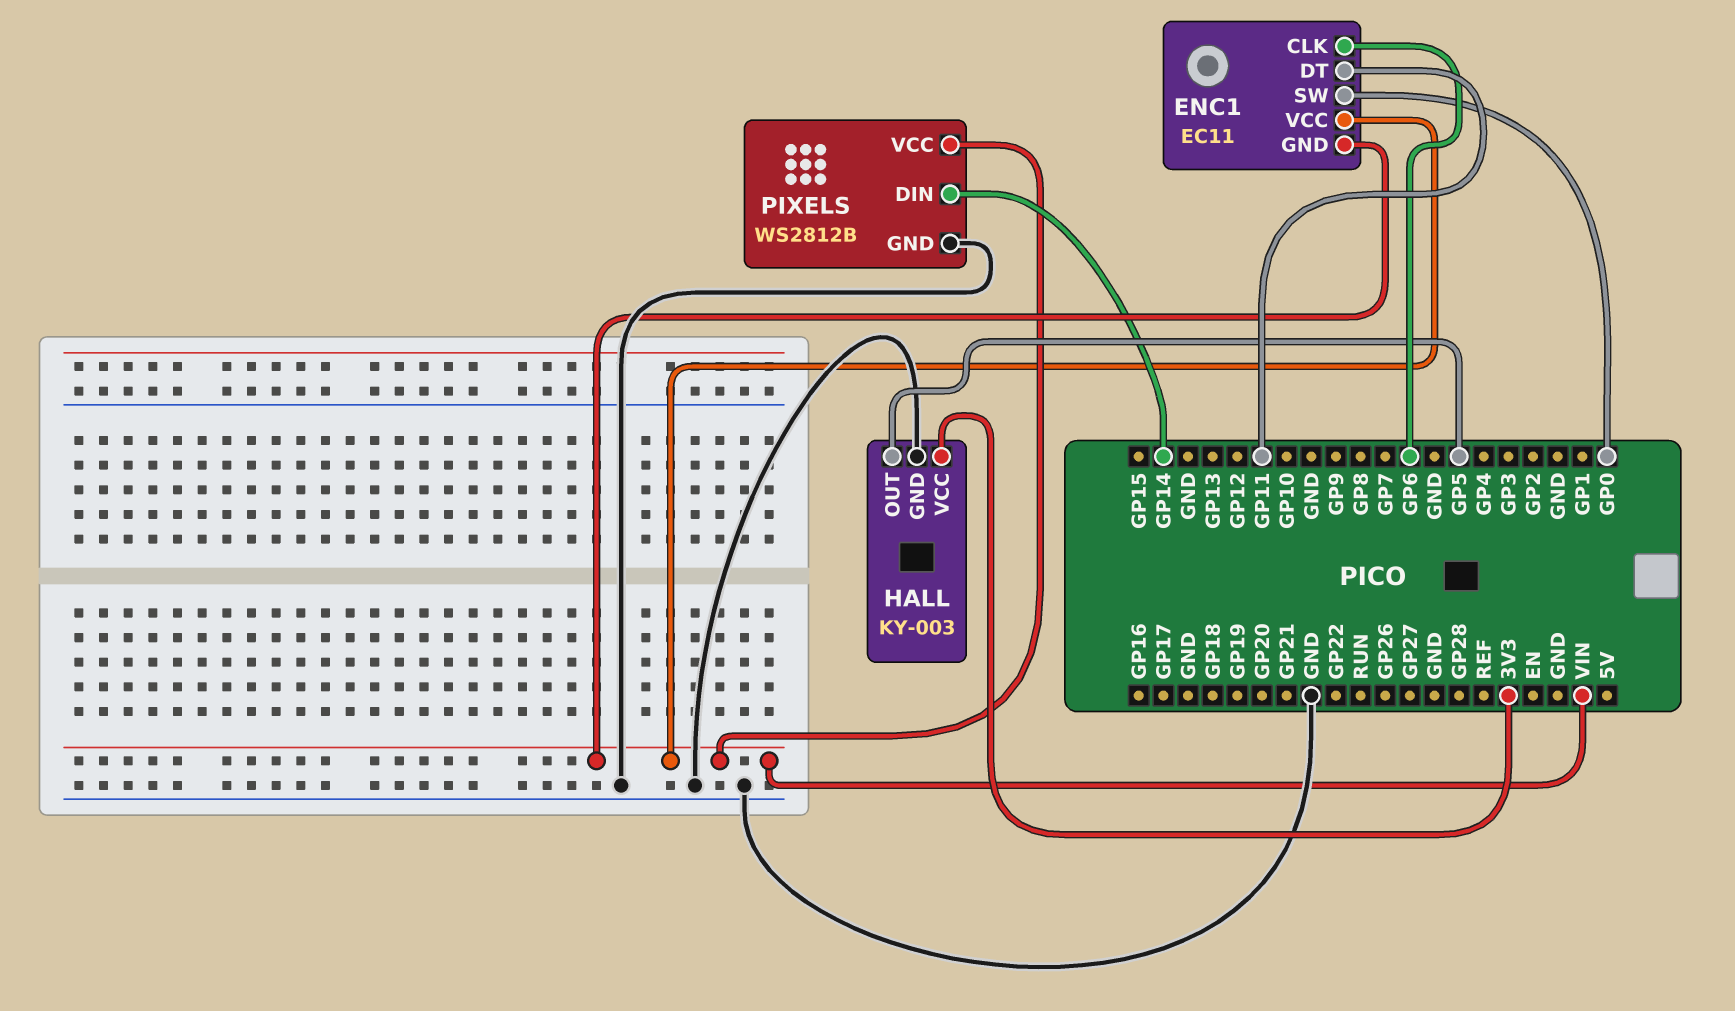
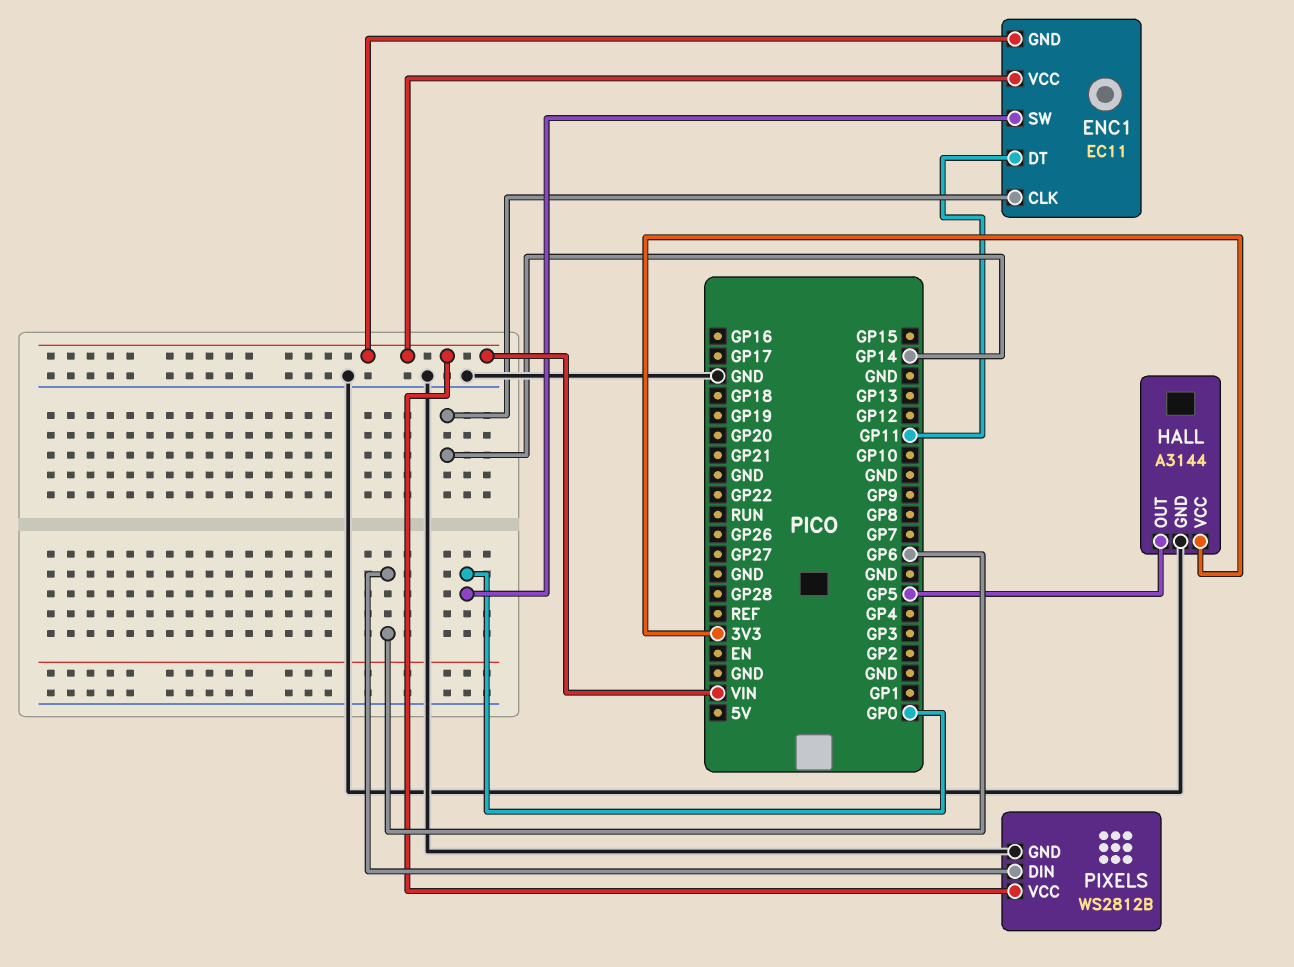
ENC1 pin CLK: GP6 -> GP14
HALL: KY-003 -> A3144
PIXELS pin DIN: GP14 -> GP6

